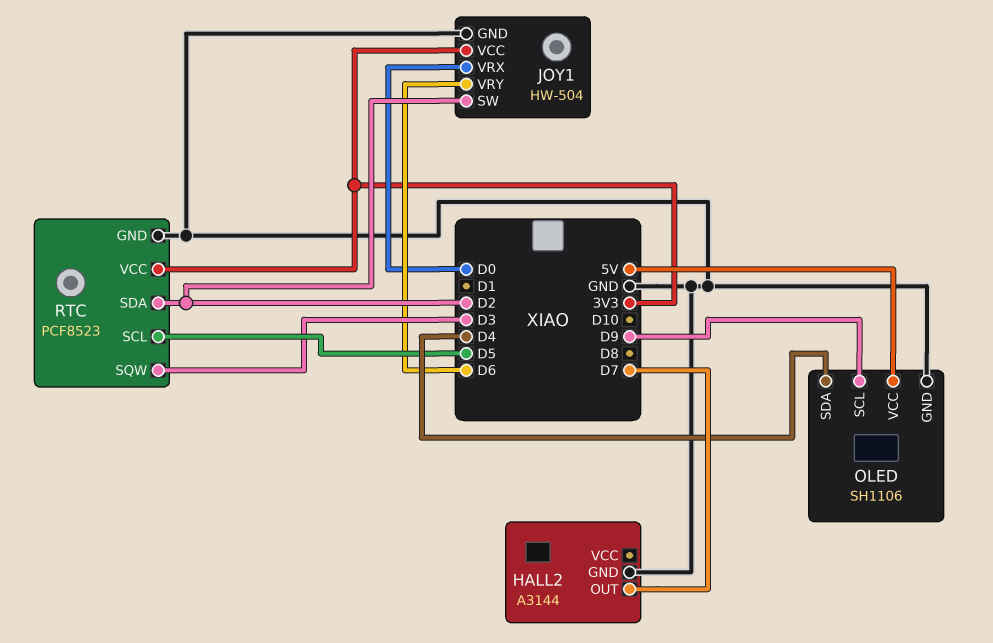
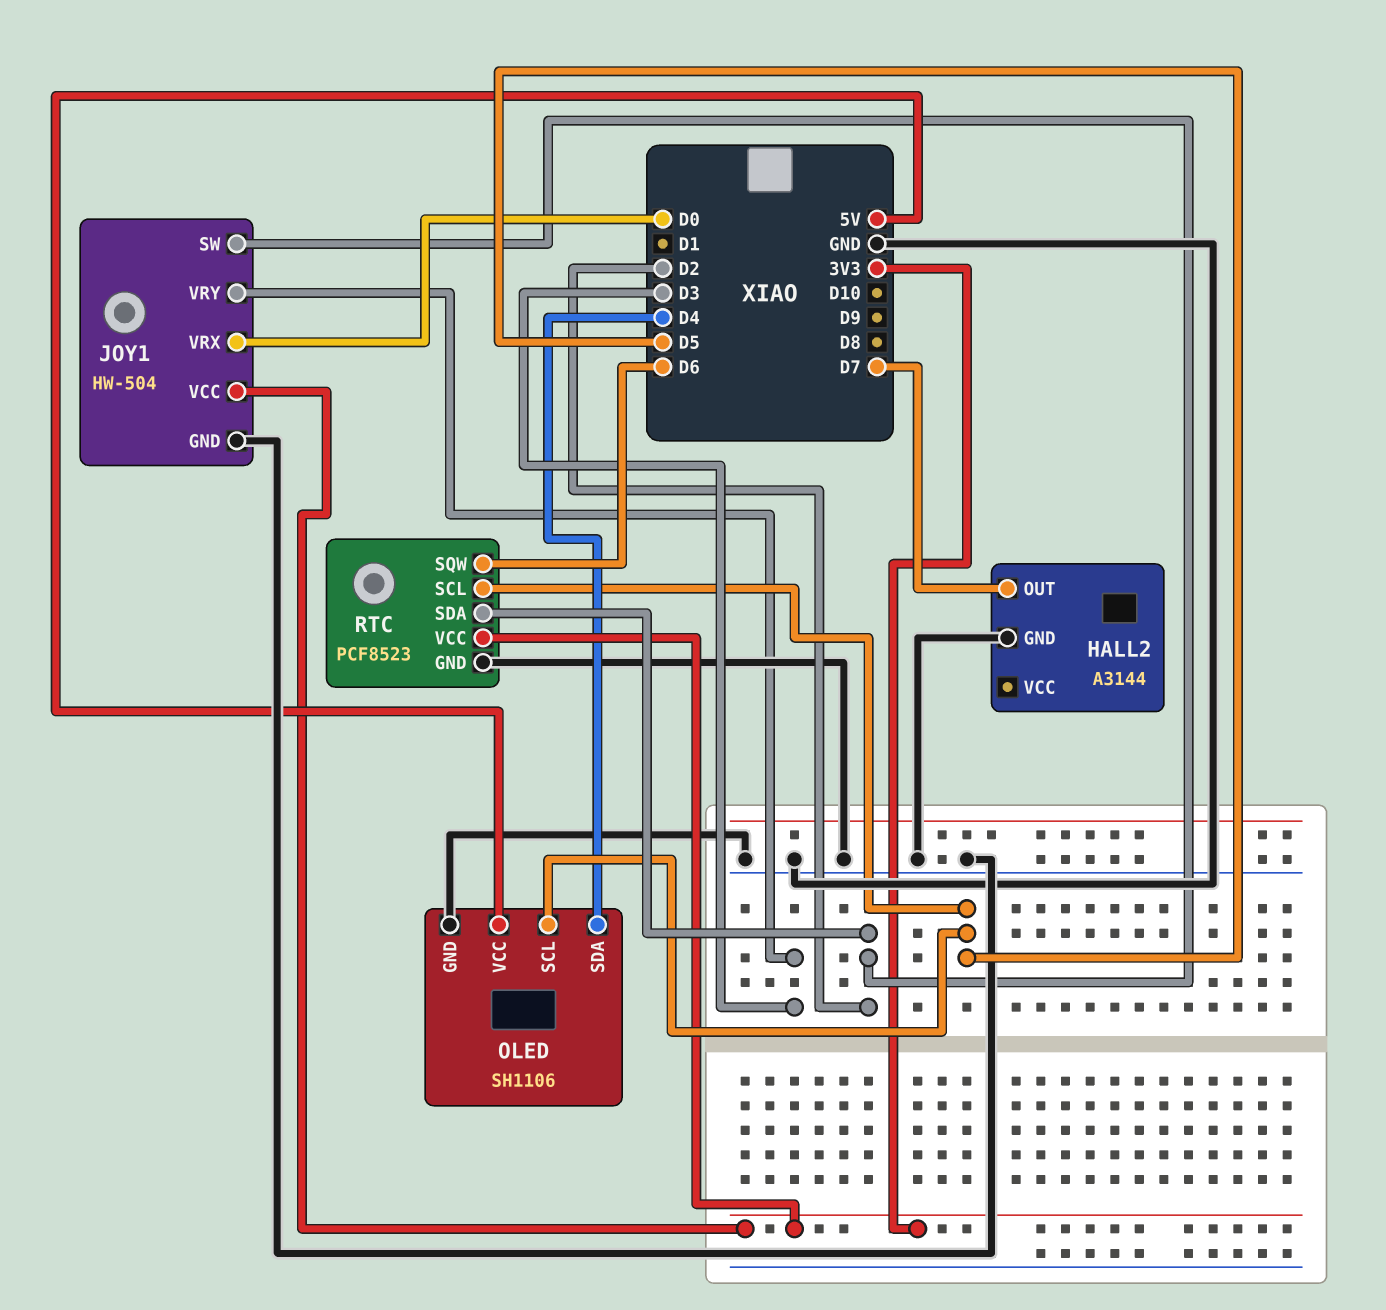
JOY1 pin VRY: D6 -> D3
OLED pin SCL: D9 -> D5
RTC pin SQW: D3 -> D6

